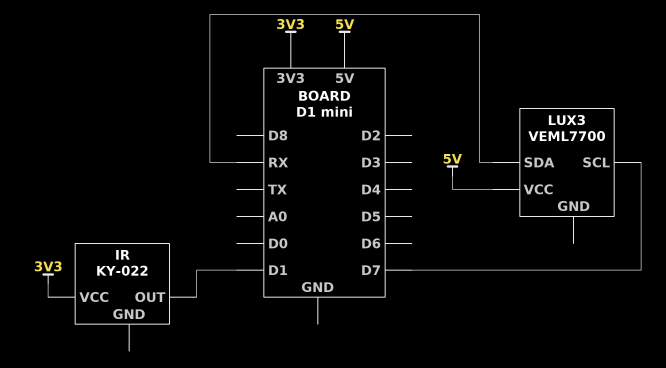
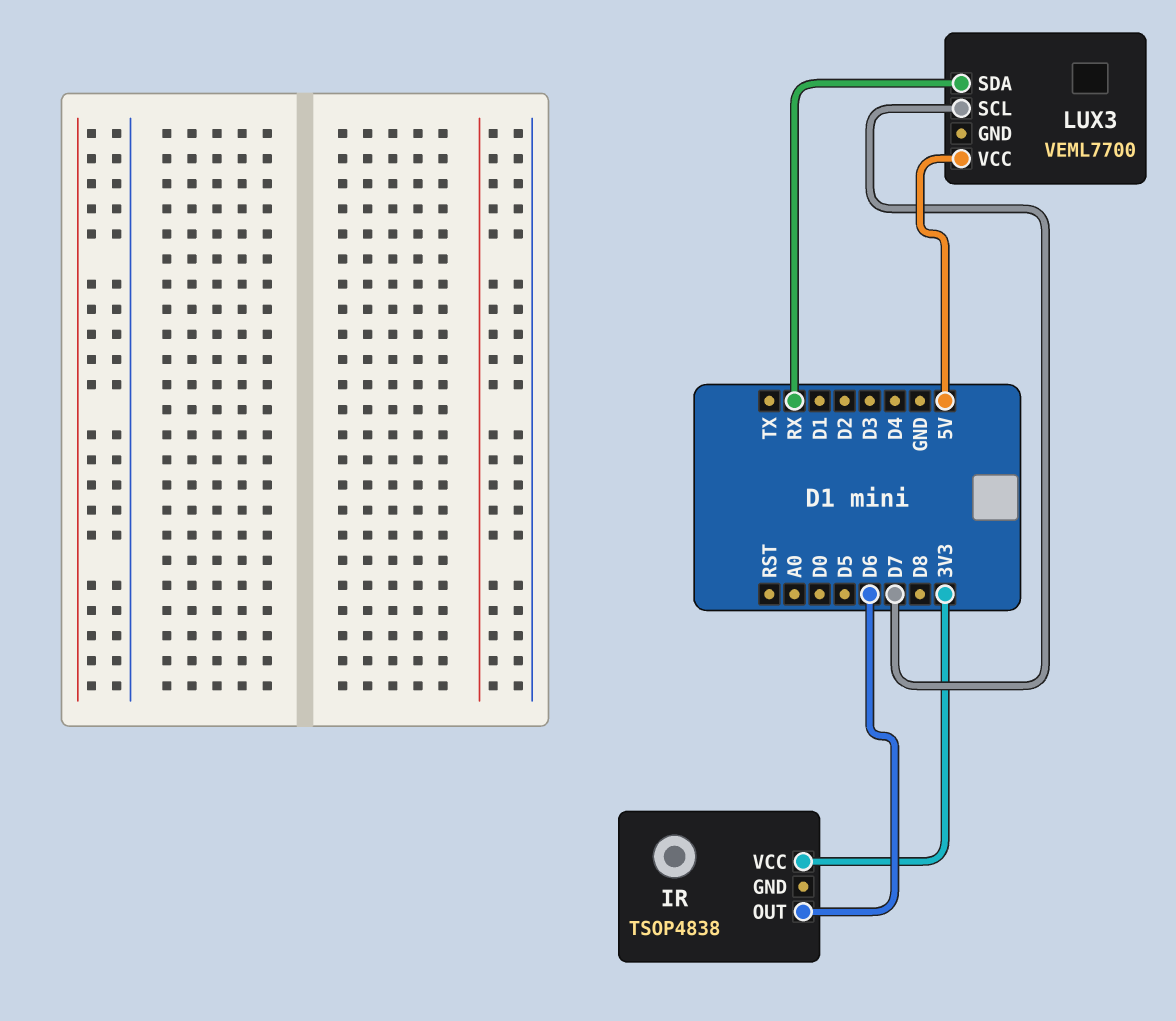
IR: KY-022 -> TSOP4838
IR pin OUT: D1 -> D6

